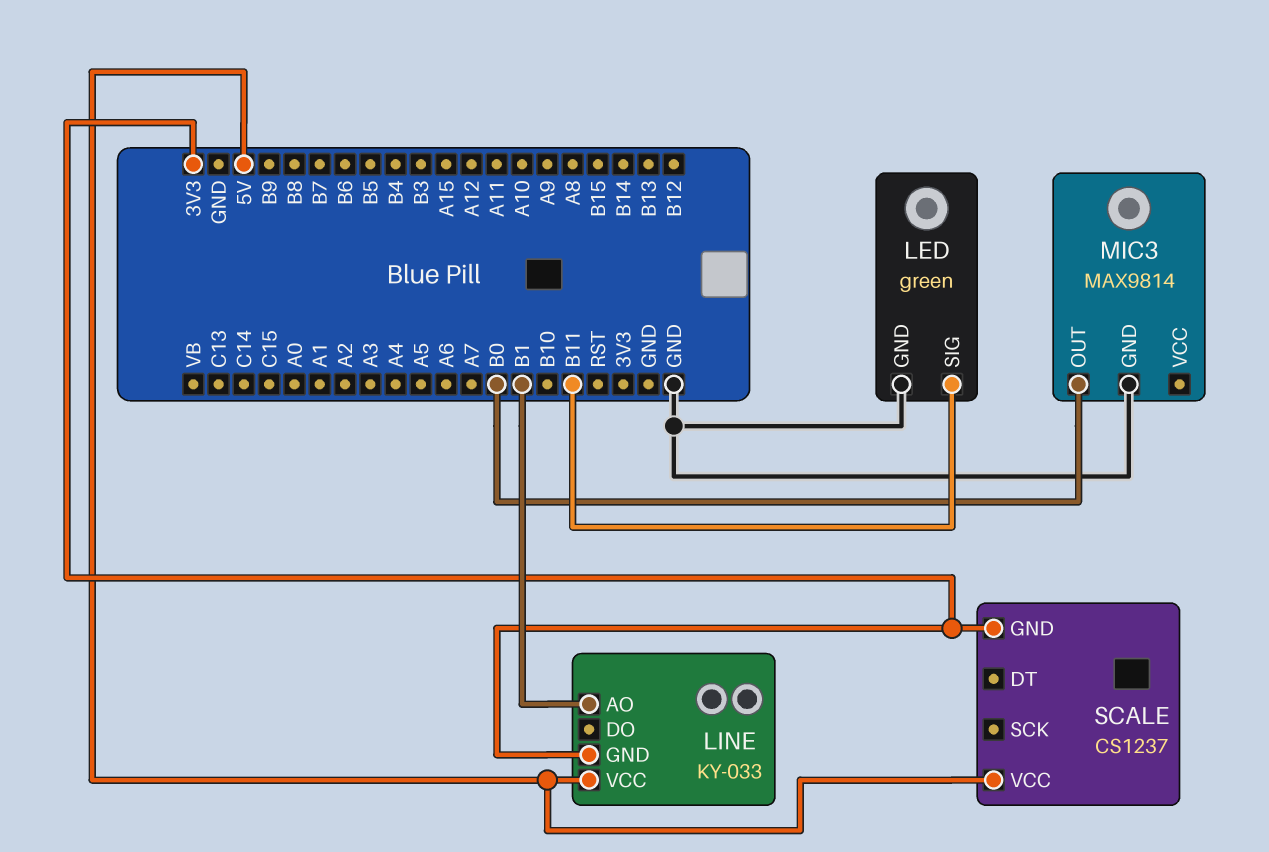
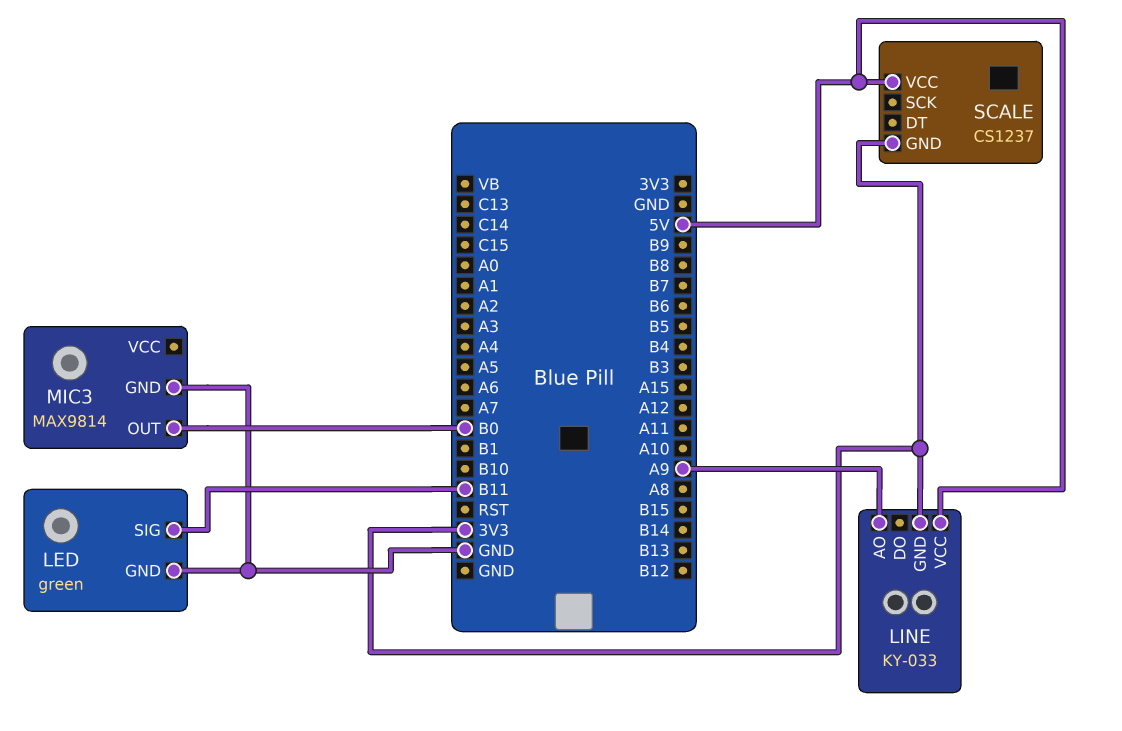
LINE pin AO: B1 -> A9

